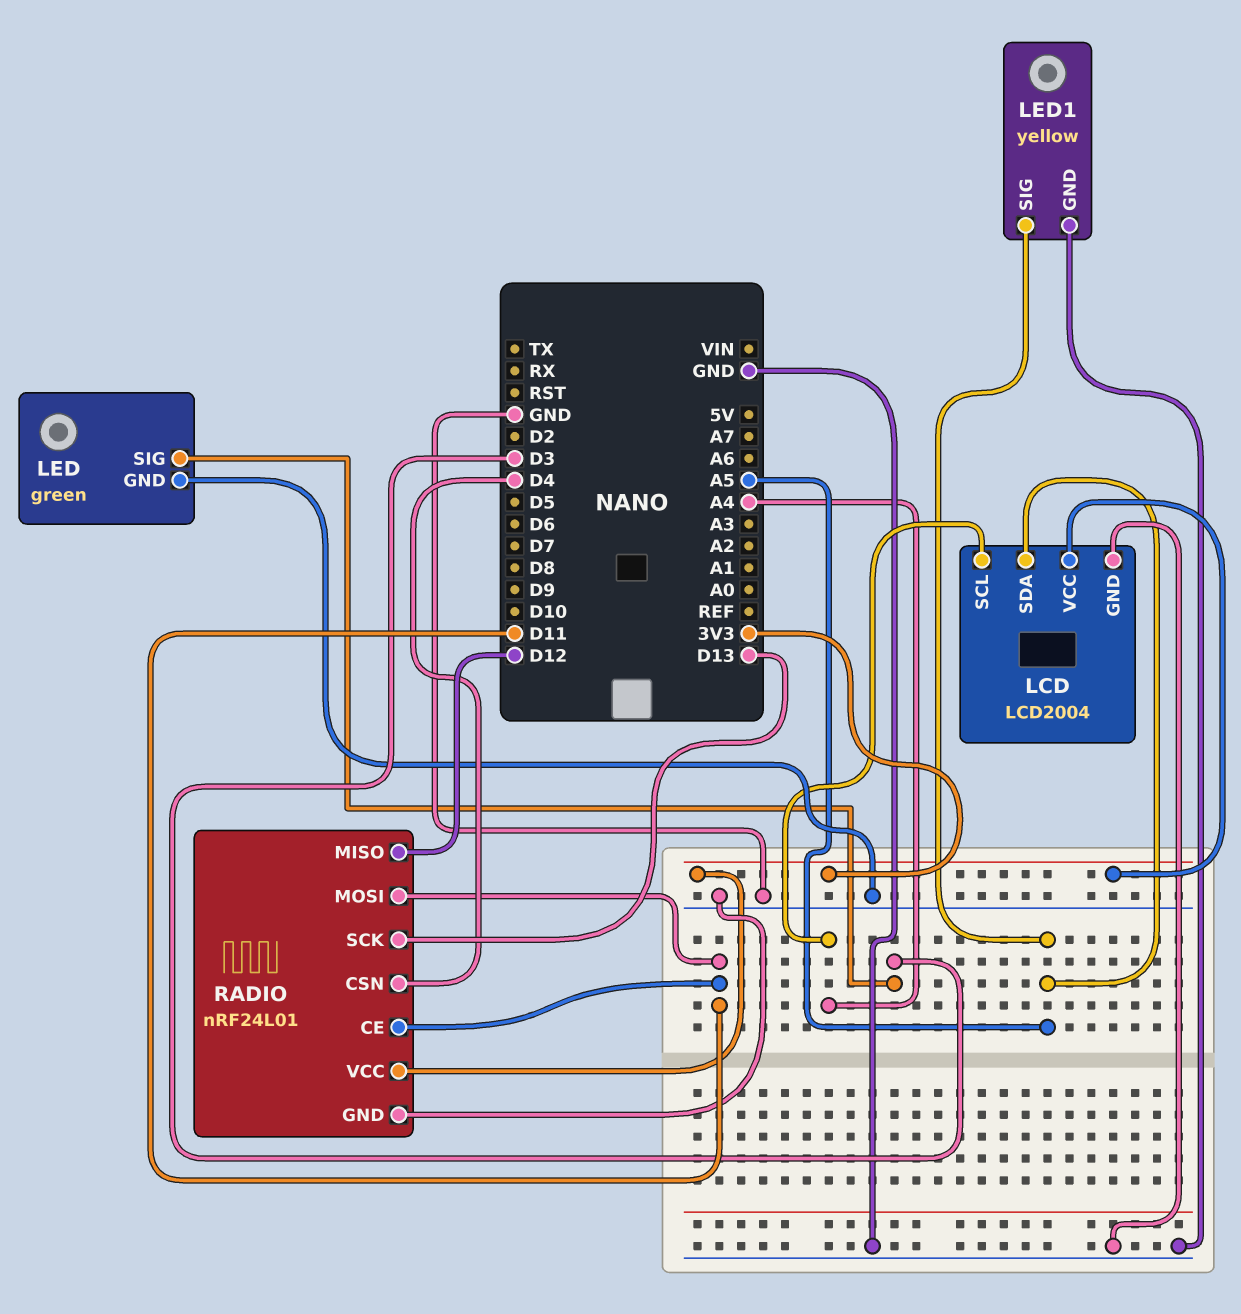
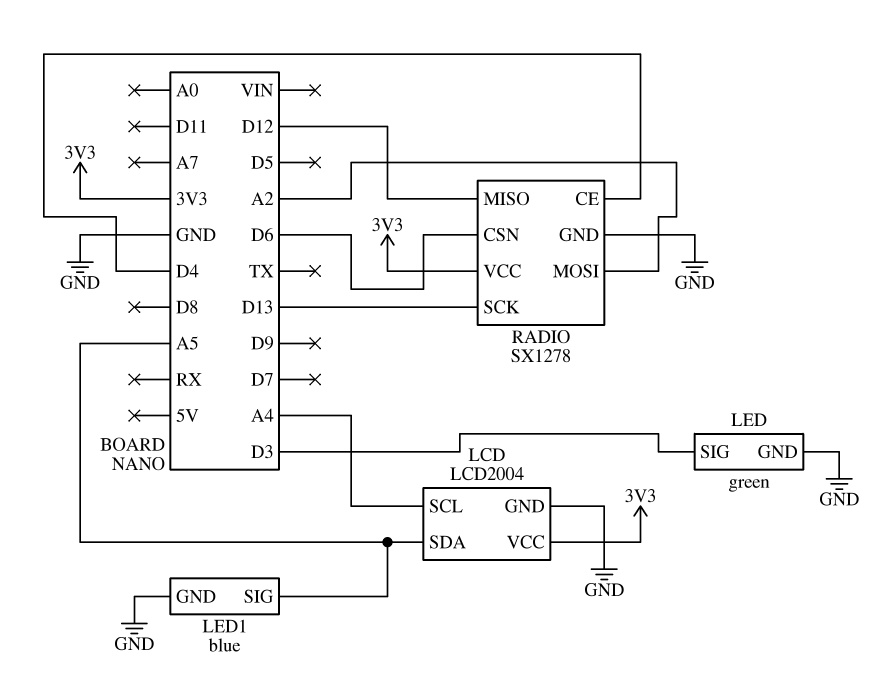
LED1: yellow -> blue
RADIO: nRF24L01 -> SX1278
RADIO pin CE: D11 -> D4
RADIO pin CSN: D4 -> D6
RADIO pin MOSI: D11 -> A2

